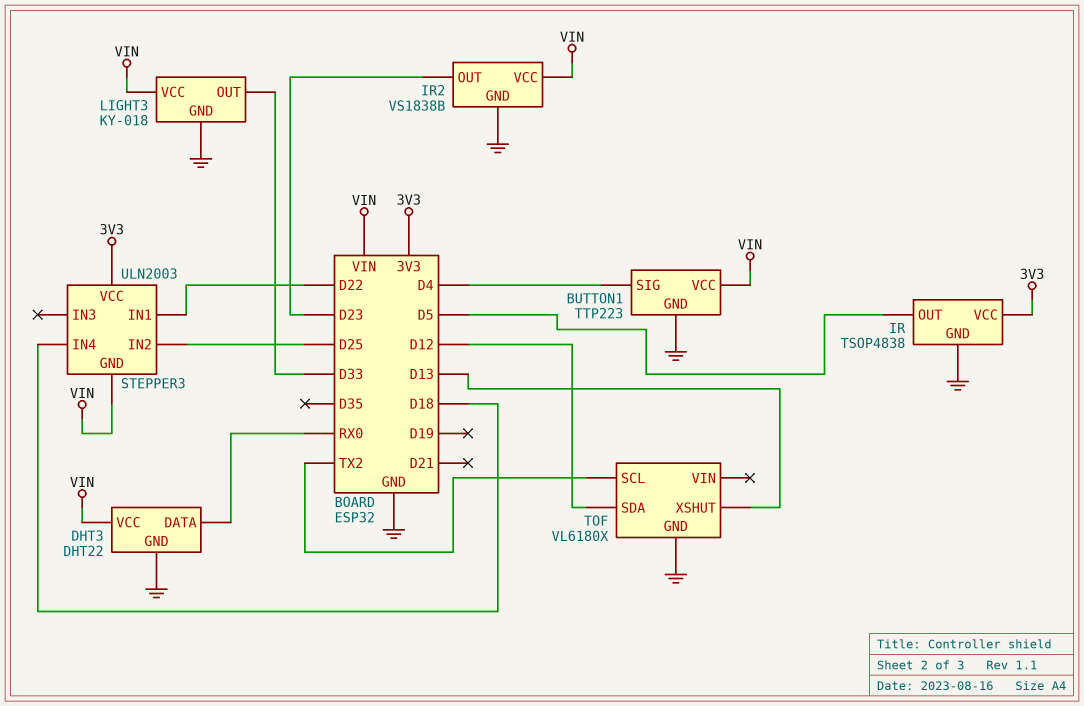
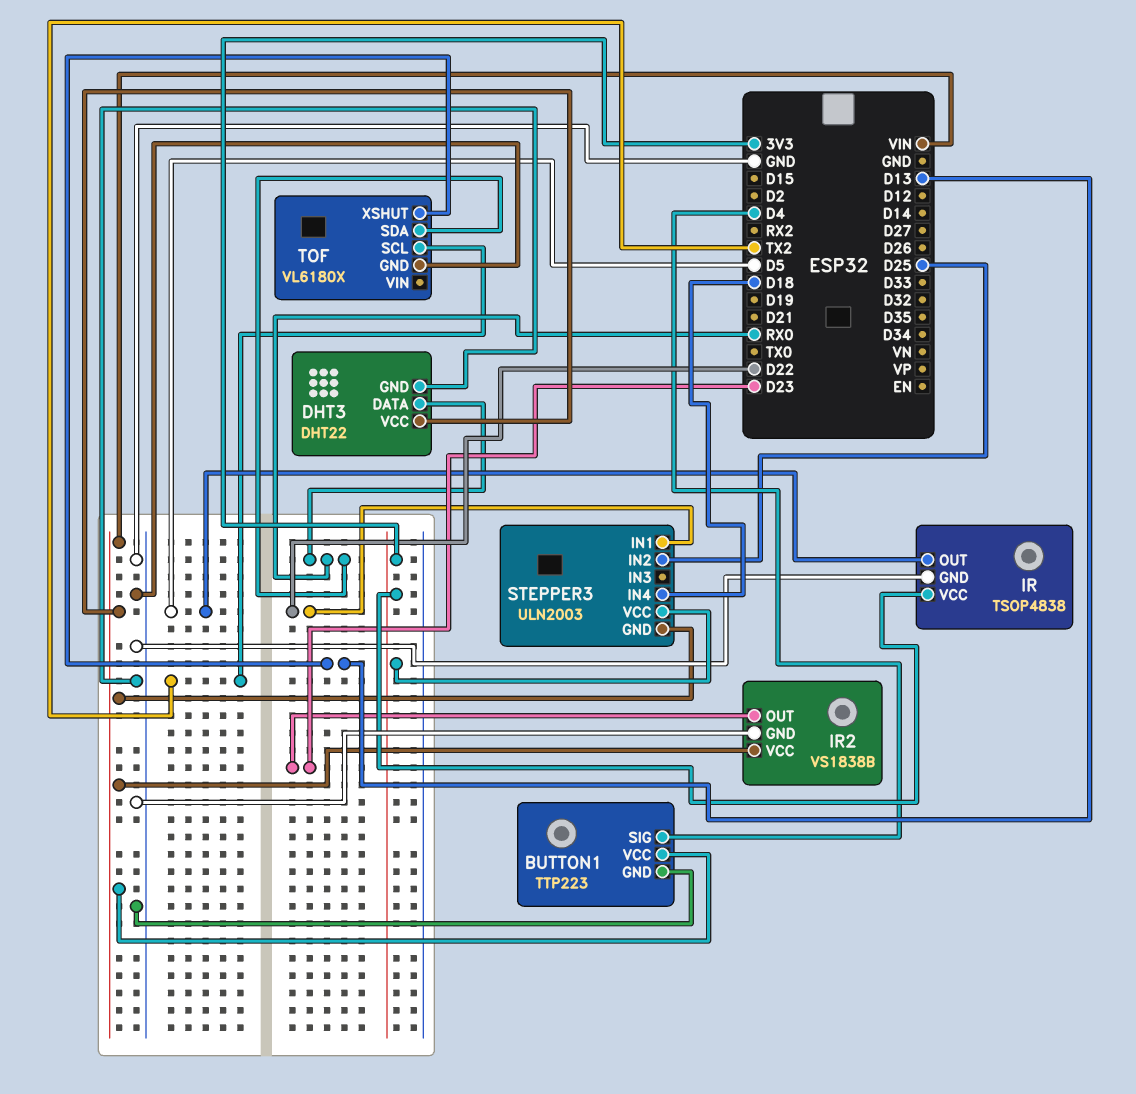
LIGHT3: KY-018 -> none
LIGHT3 pin GND: GND -> none
LIGHT3 pin OUT: D33 -> none
LIGHT3 pin VCC: VIN -> none
TOF pin SDA: D12 -> RX0

